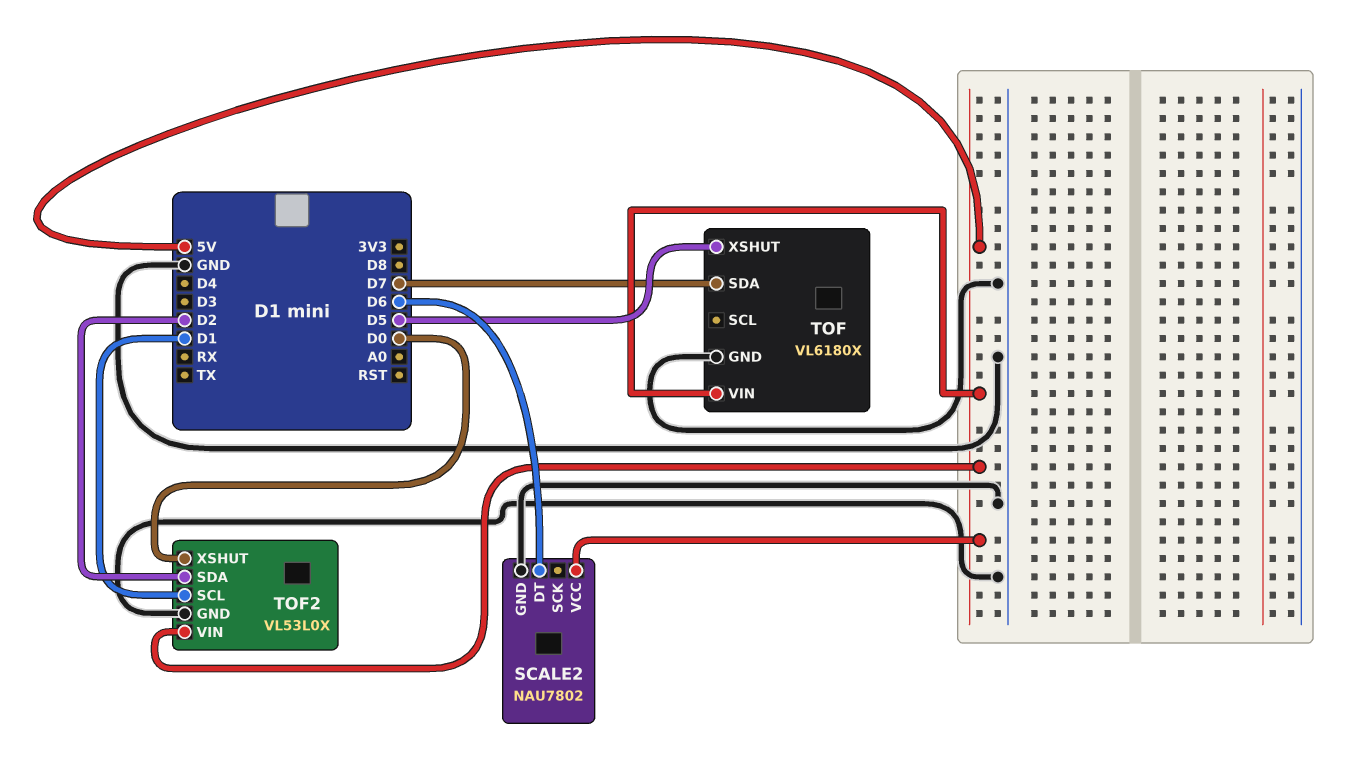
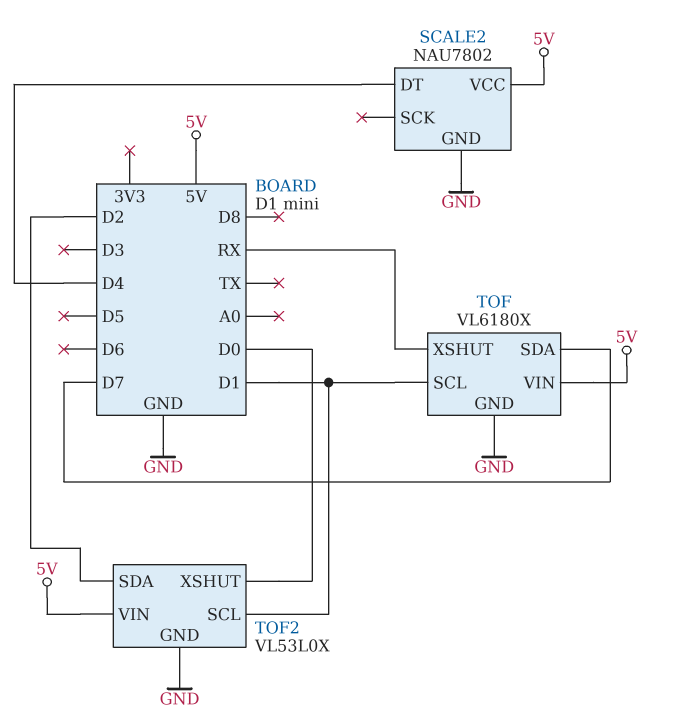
SCALE2 pin DT: D6 -> D4
TOF pin SCL: none -> D1
TOF pin XSHUT: D5 -> RX

